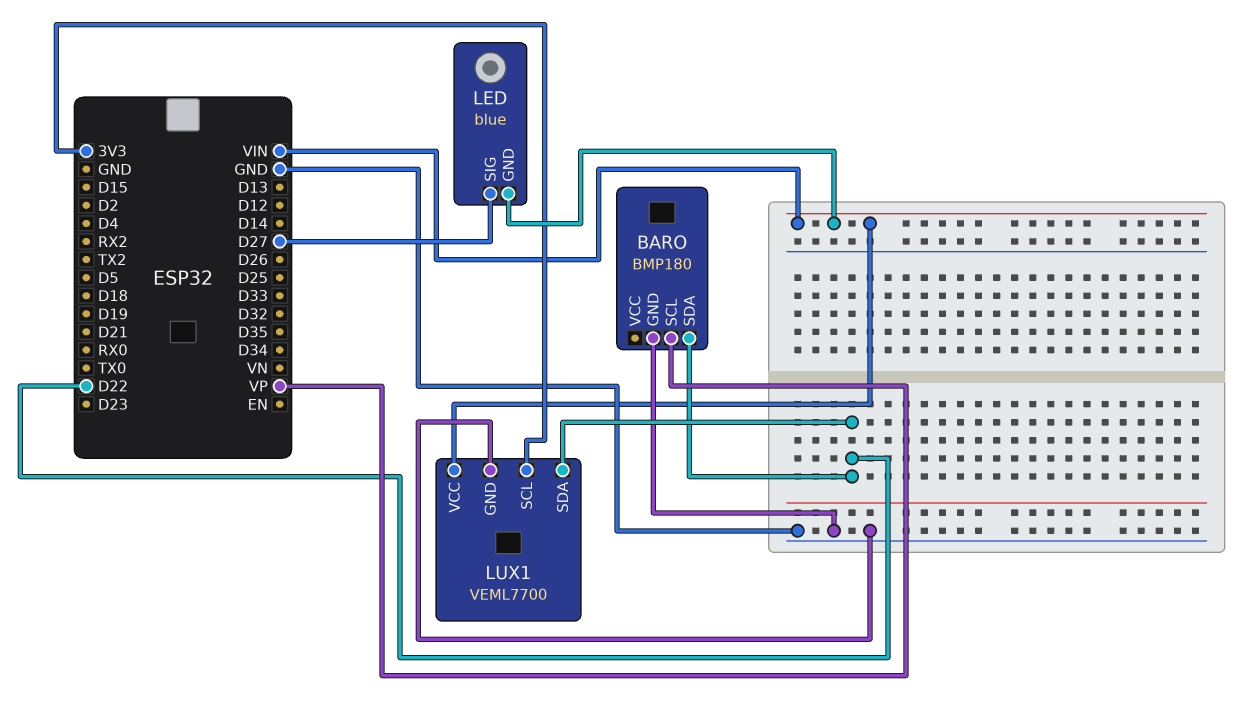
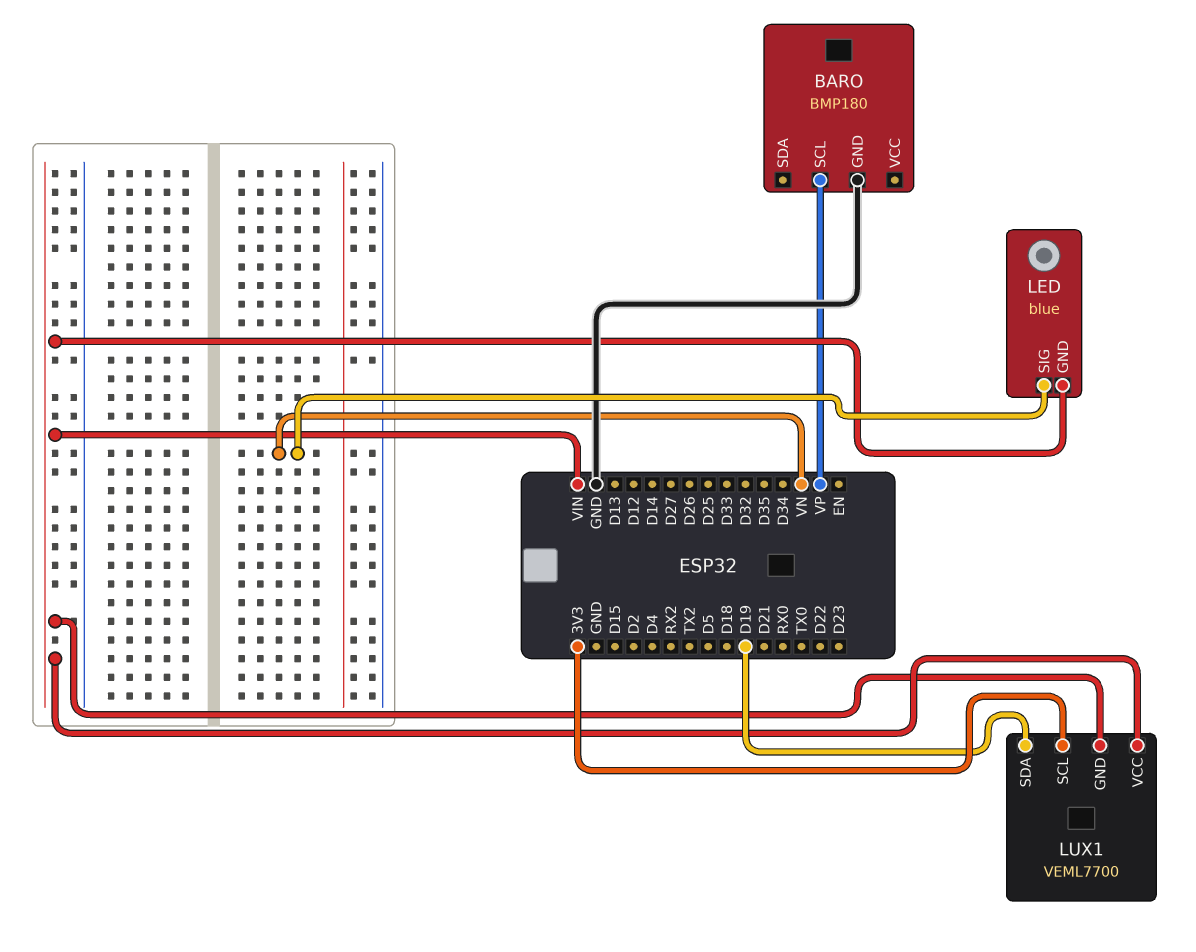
BARO pin SDA: D22 -> none
LED pin SIG: D27 -> VN
LUX1 pin GND: GND -> VIN
LUX1 pin SDA: D22 -> D19

